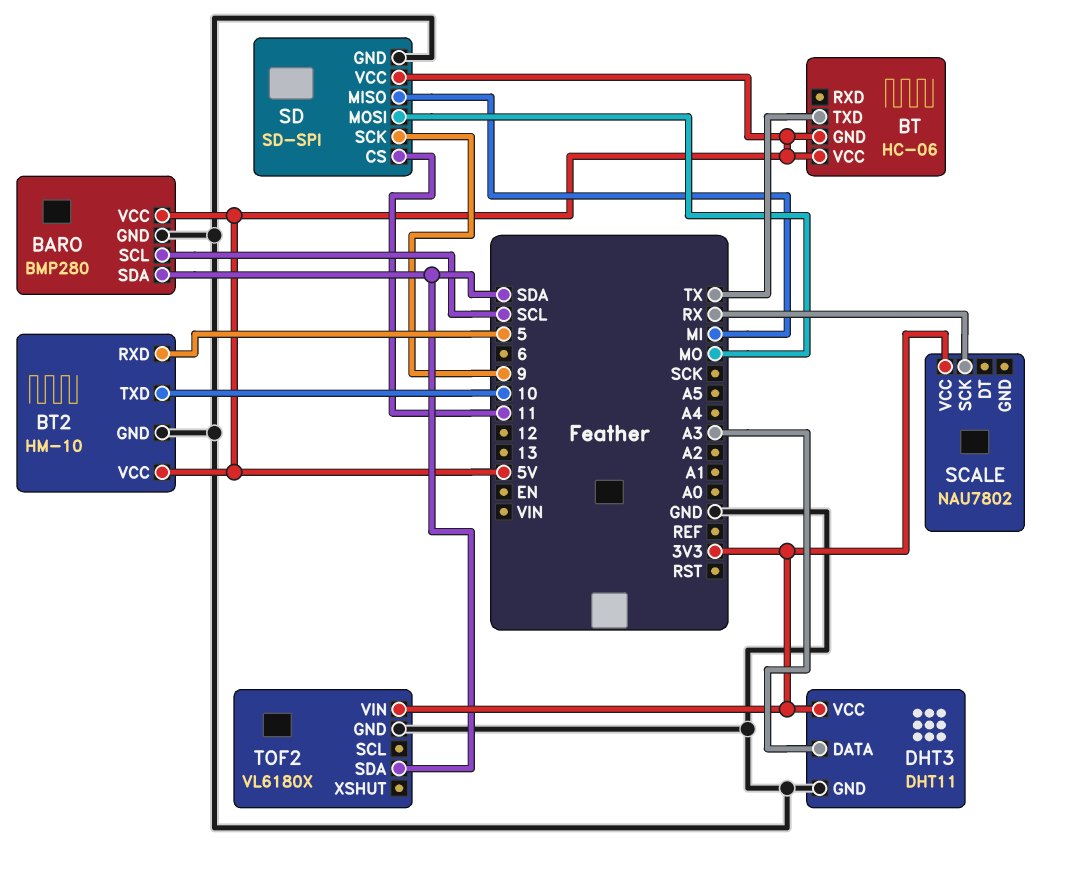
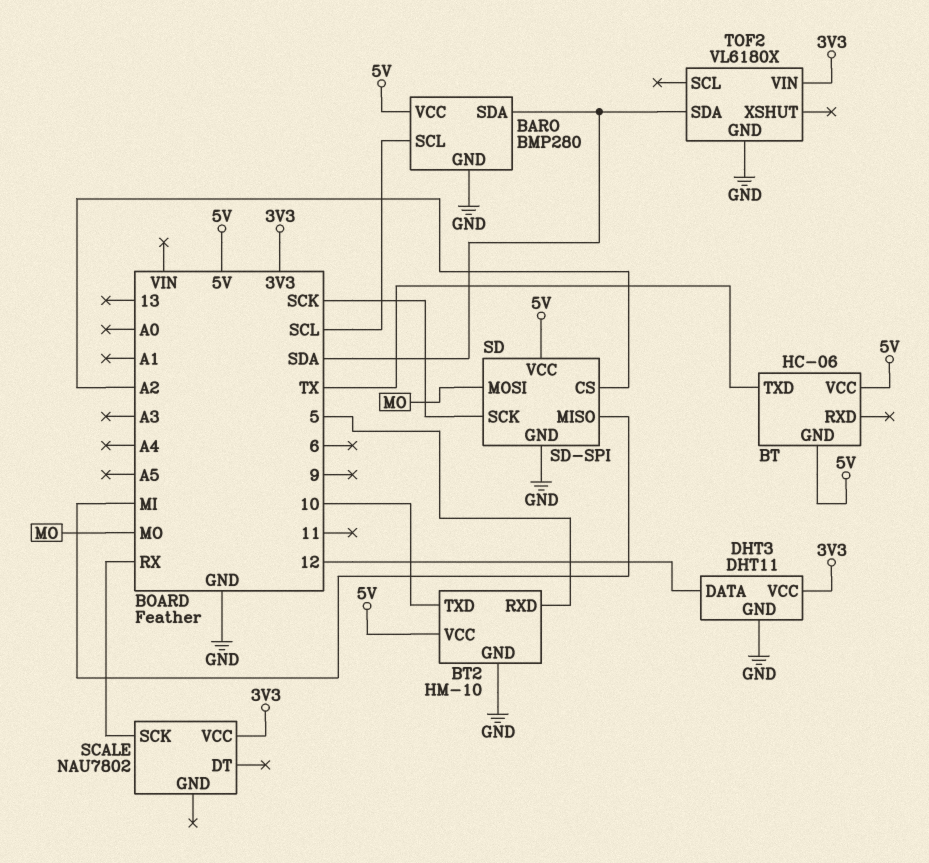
DHT3 pin DATA: A3 -> 12
SD pin CS: 11 -> A2
SD pin SCK: 9 -> SCK

